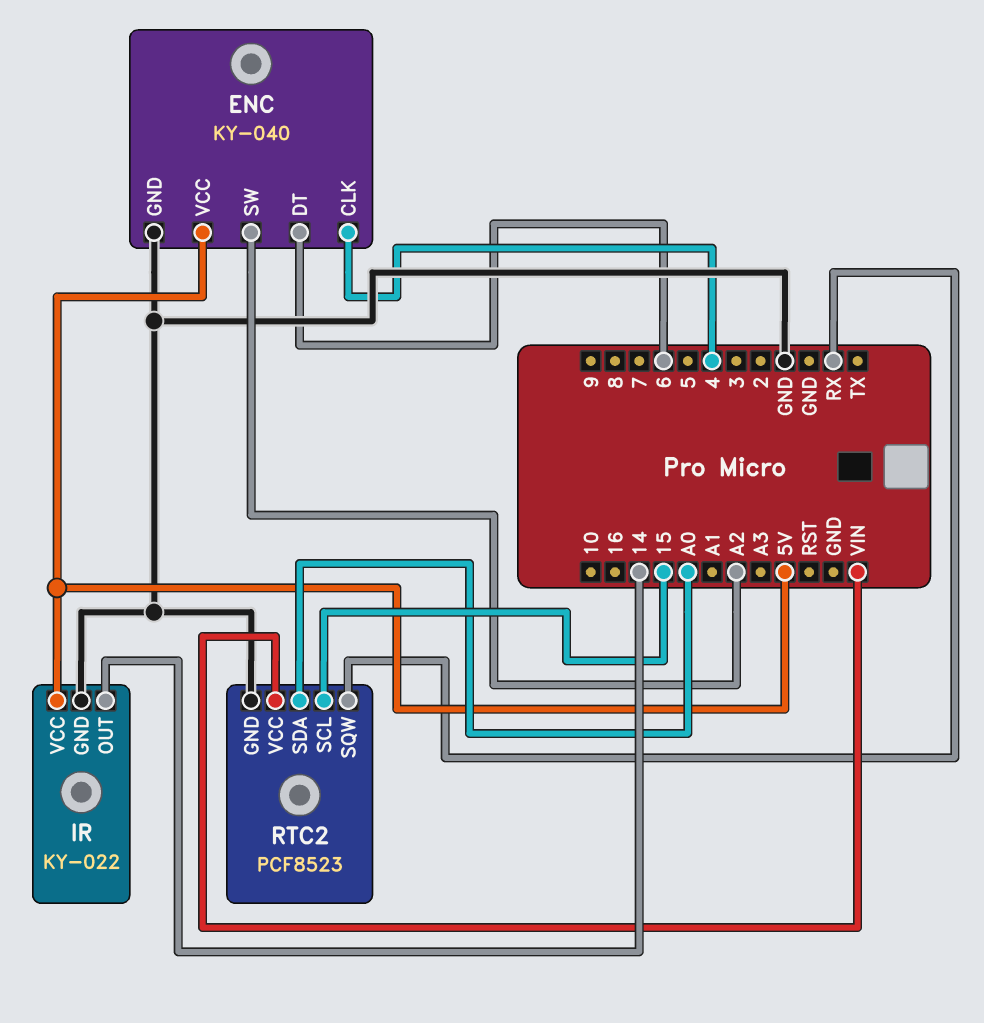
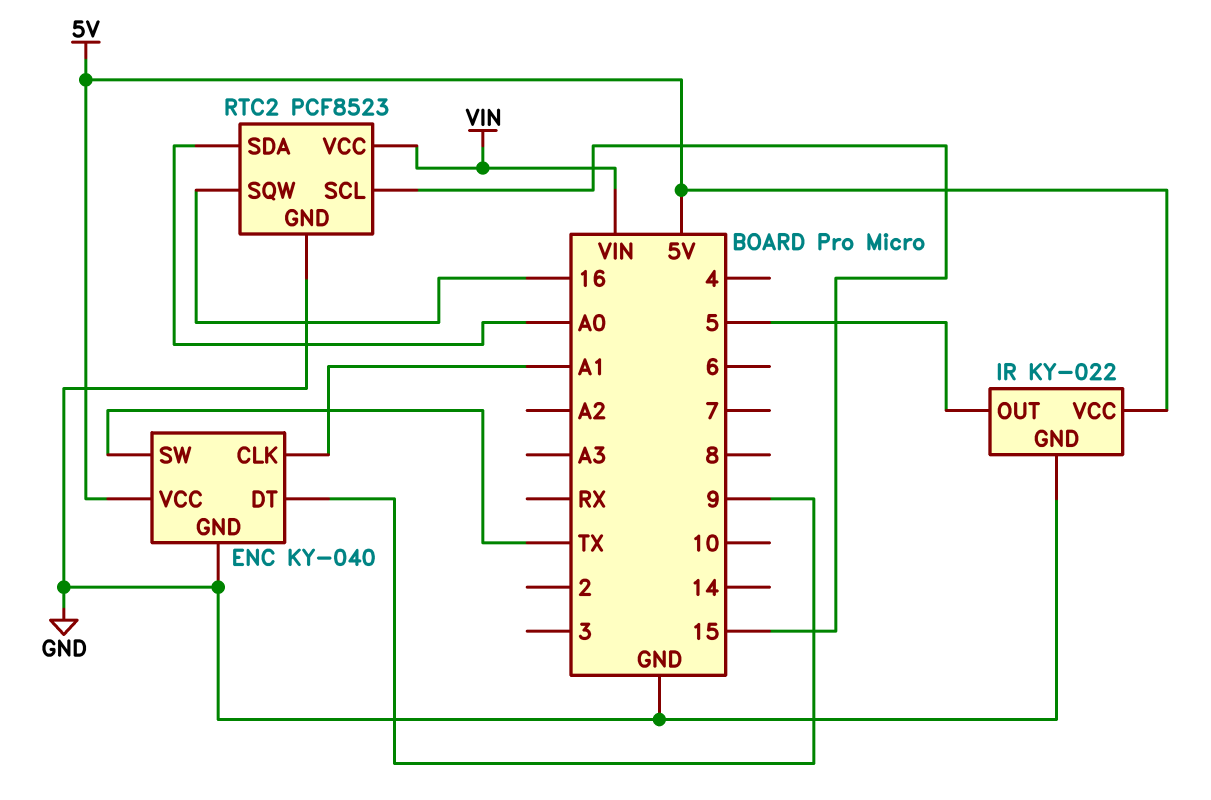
ENC pin CLK: 4 -> A1
ENC pin DT: 6 -> 9
ENC pin SW: A2 -> TX
IR pin OUT: 14 -> 5
RTC2 pin SQW: RX -> 16

